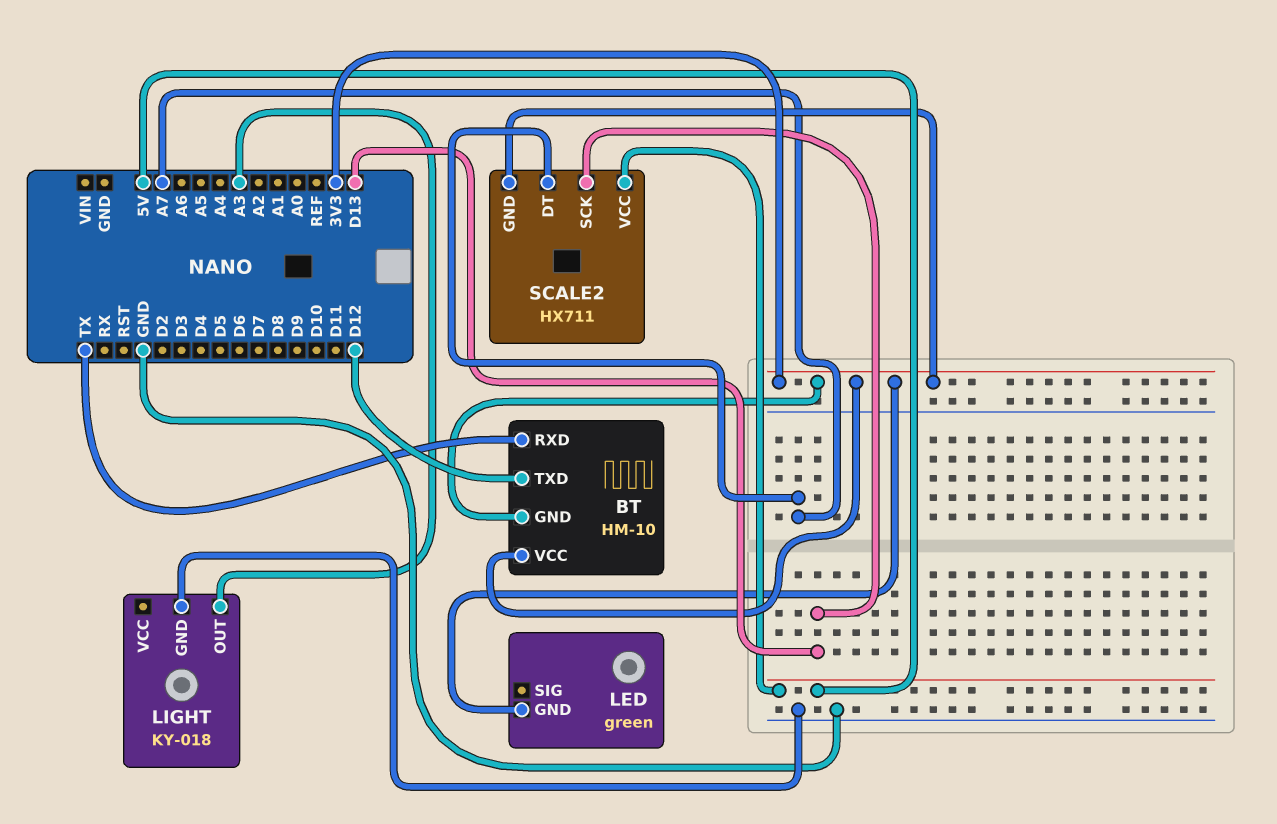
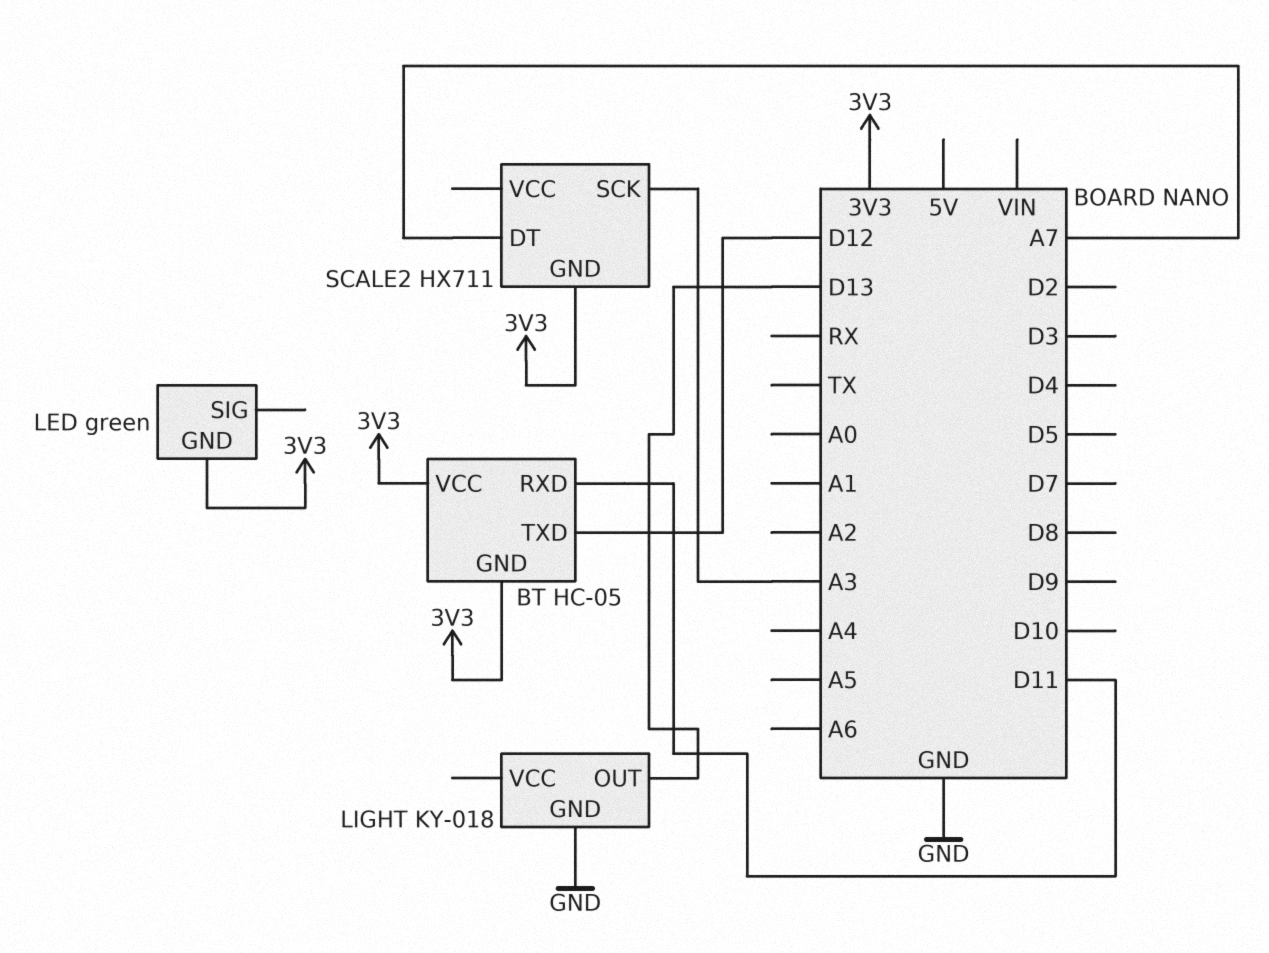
BT: HM-10 -> HC-05
BT pin RXD: TX -> D11
LIGHT pin OUT: A3 -> D13
SCALE2 pin SCK: D13 -> A3
SCALE2 pin VCC: 5V -> none

